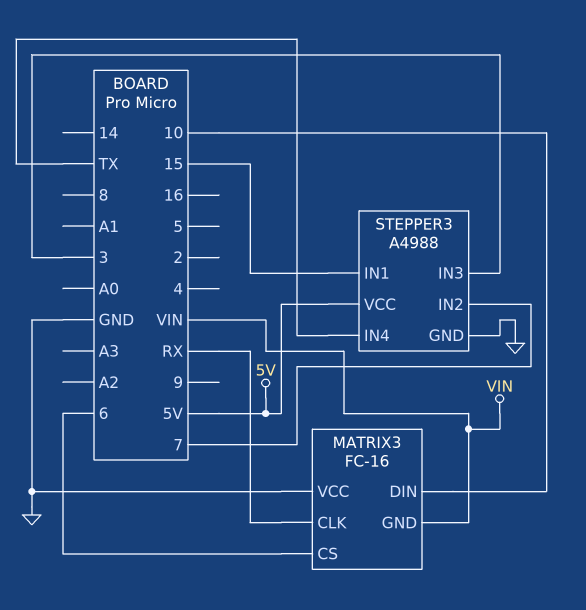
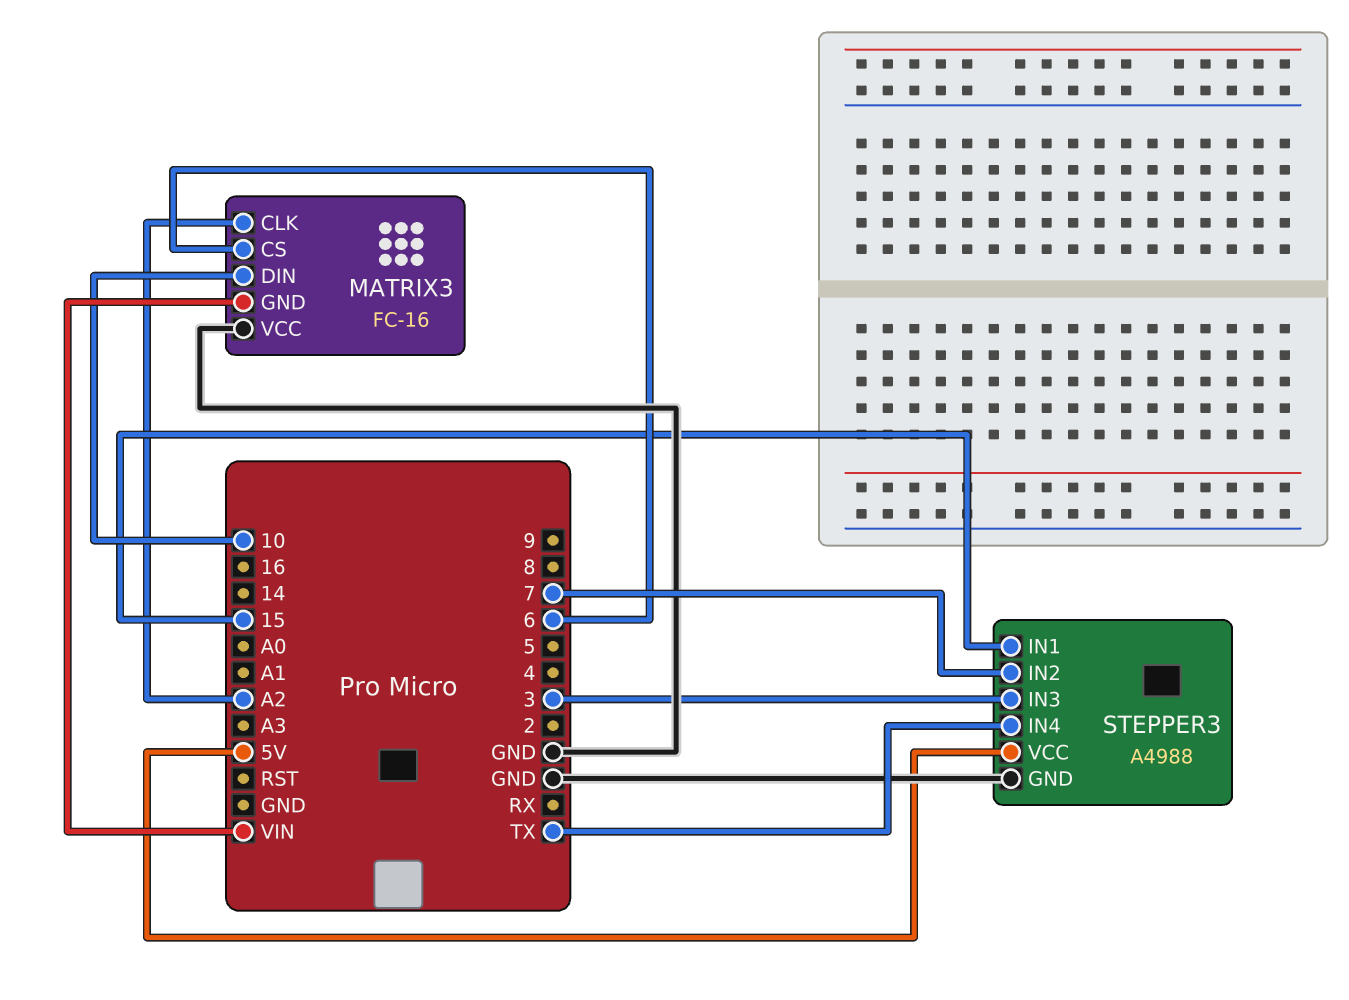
MATRIX3 pin CLK: RX -> A2

